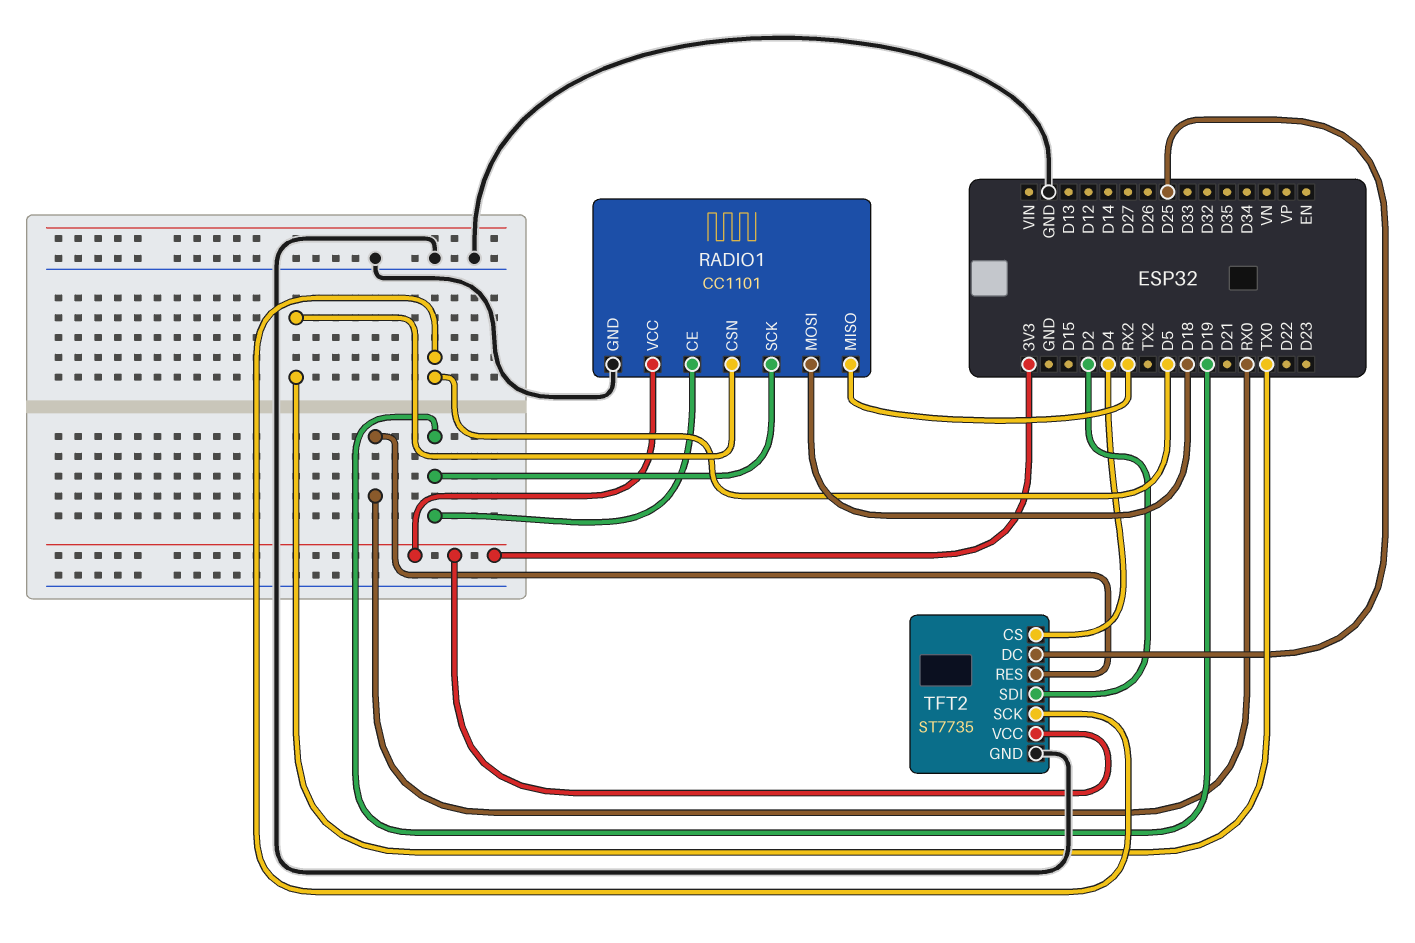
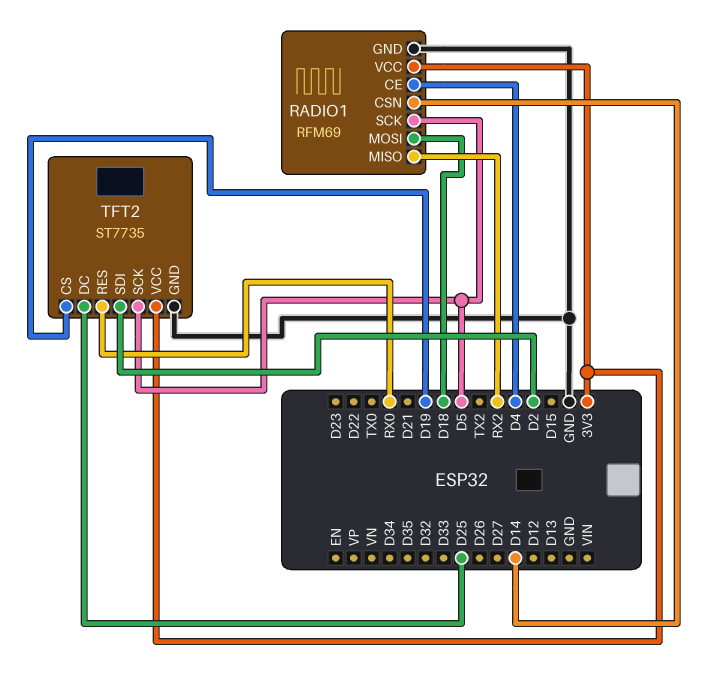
RADIO1: CC1101 -> RFM69
RADIO1 pin CE: D19 -> D4
RADIO1 pin CSN: TX0 -> D14
RADIO1 pin SCK: D19 -> D5
TFT2 pin CS: D4 -> D19

